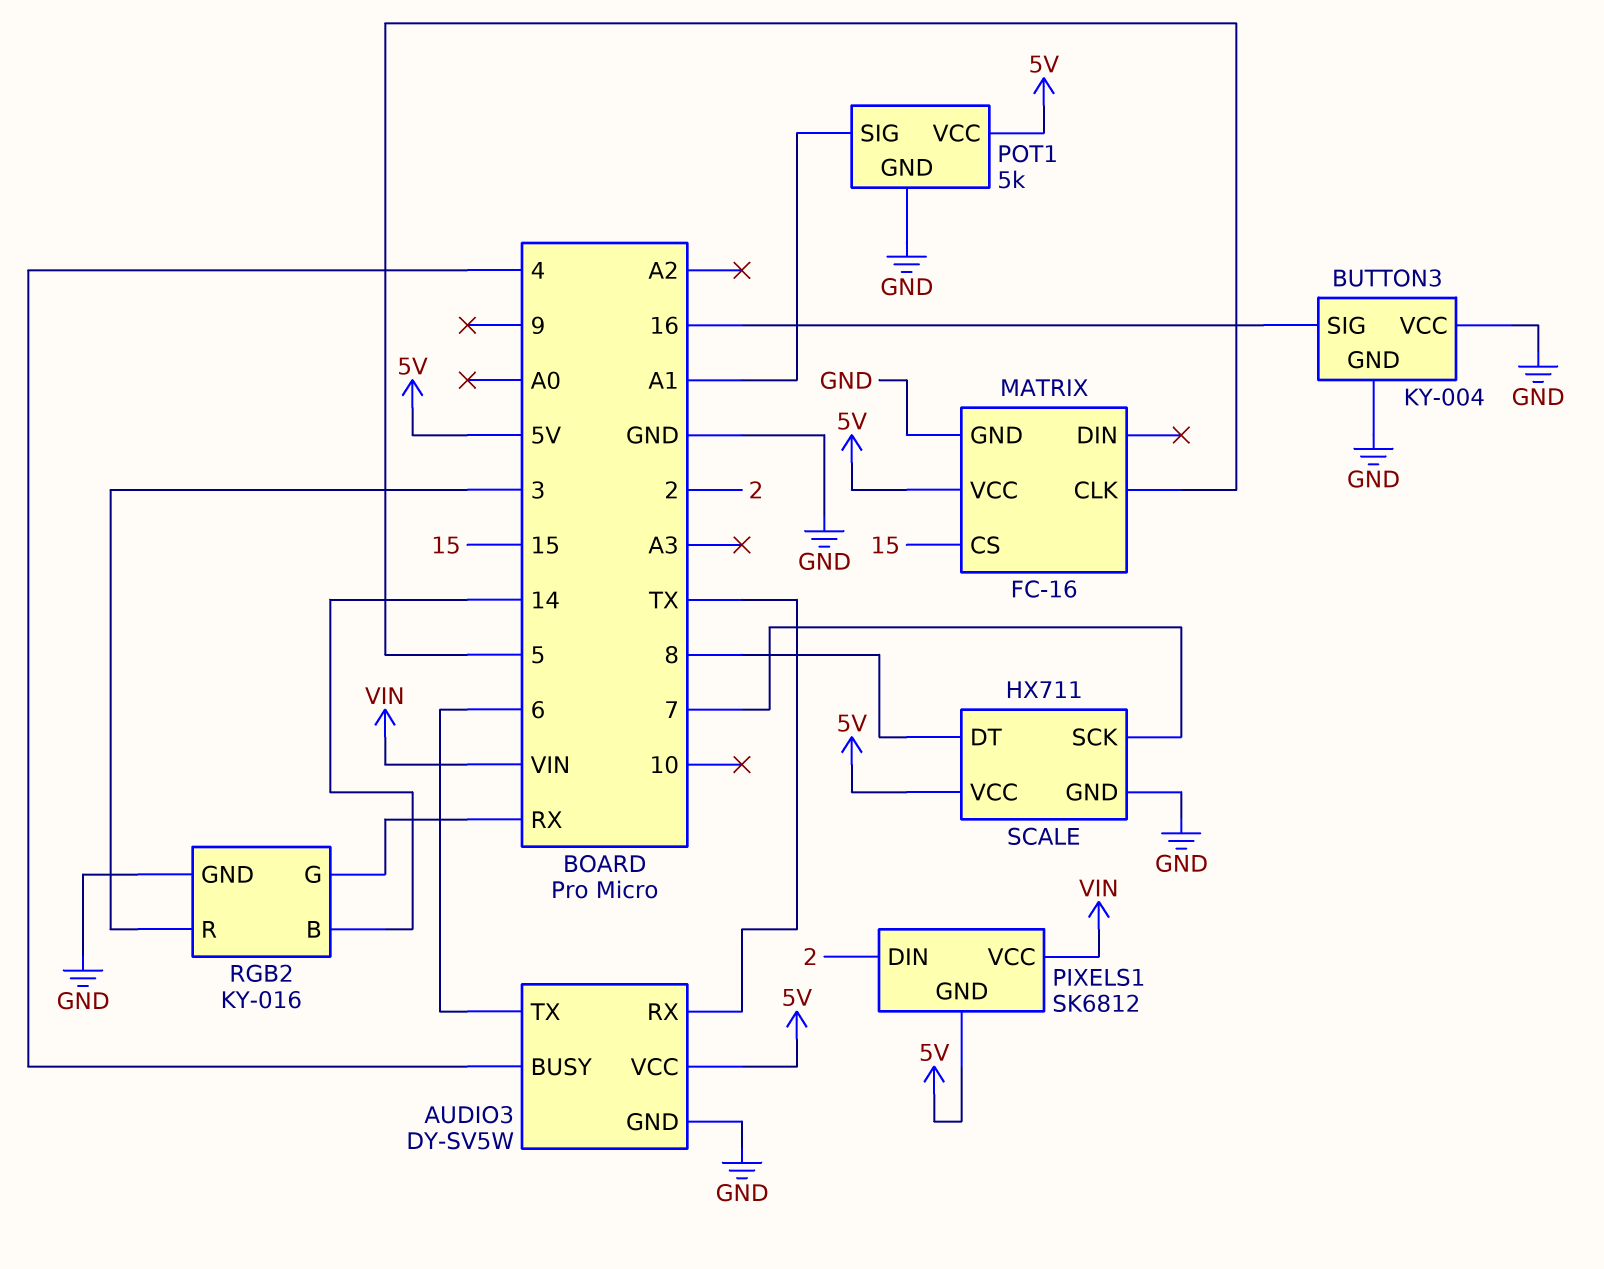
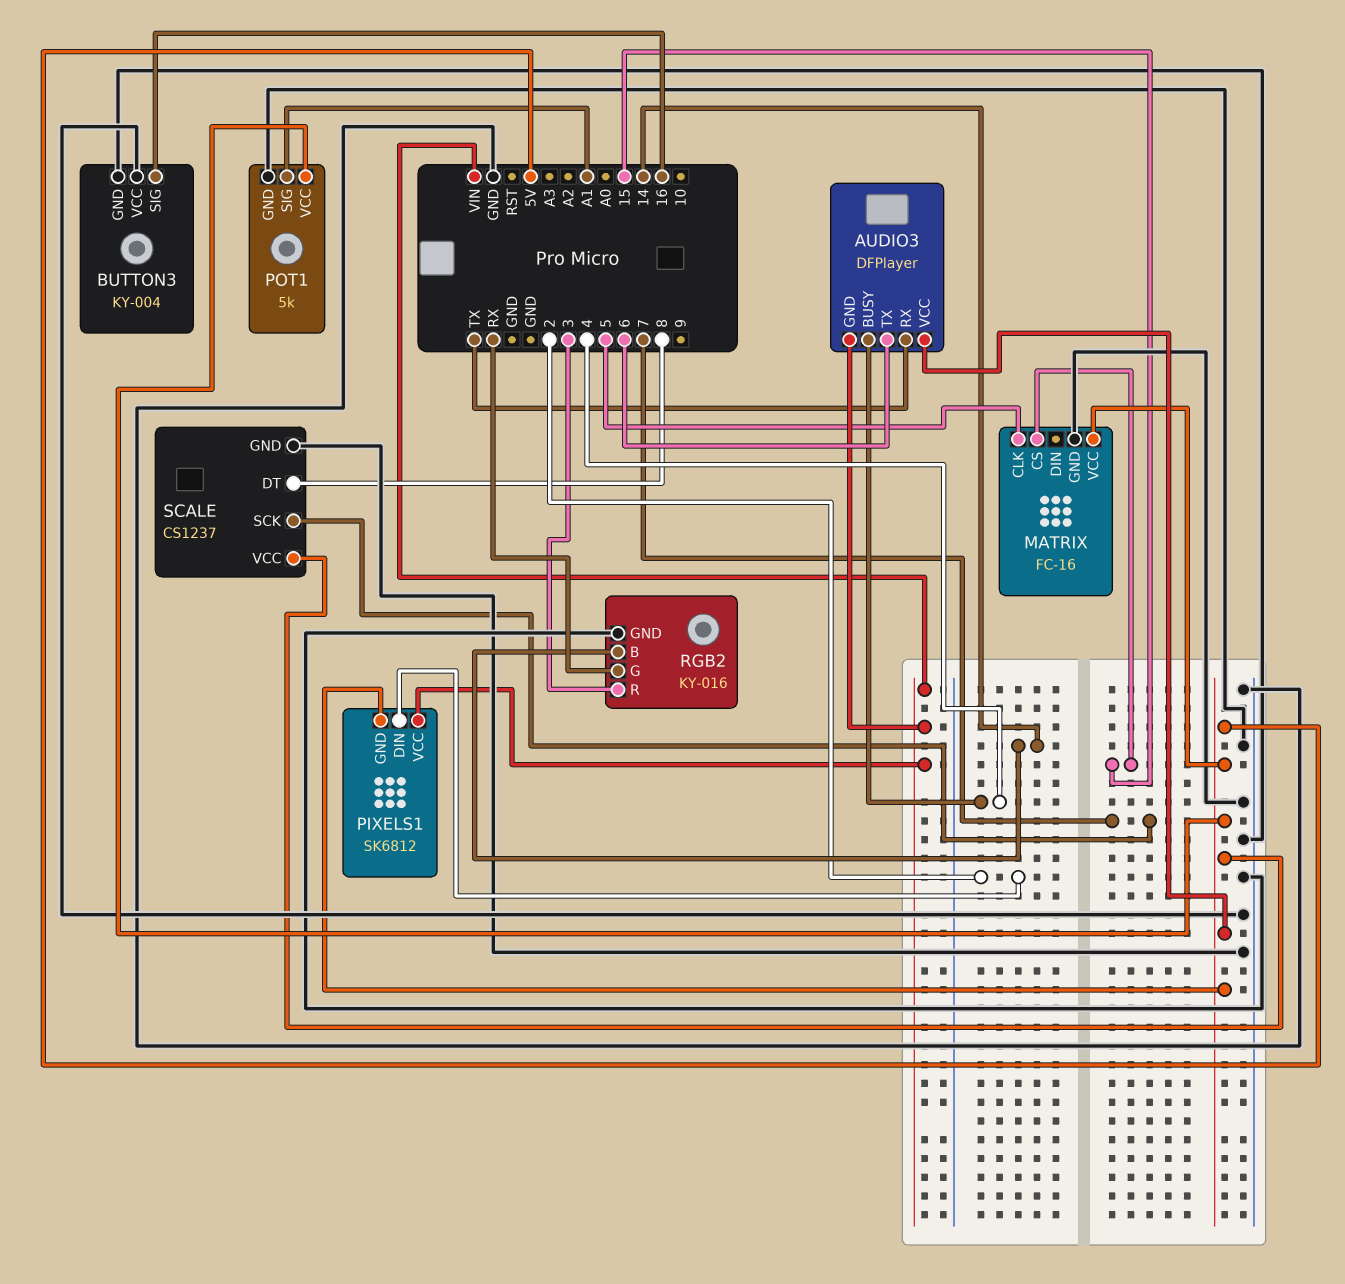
AUDIO3: DY-SV5W -> DFPlayer
AUDIO3 pin GND: GND -> VIN
SCALE: HX711 -> CS1237

